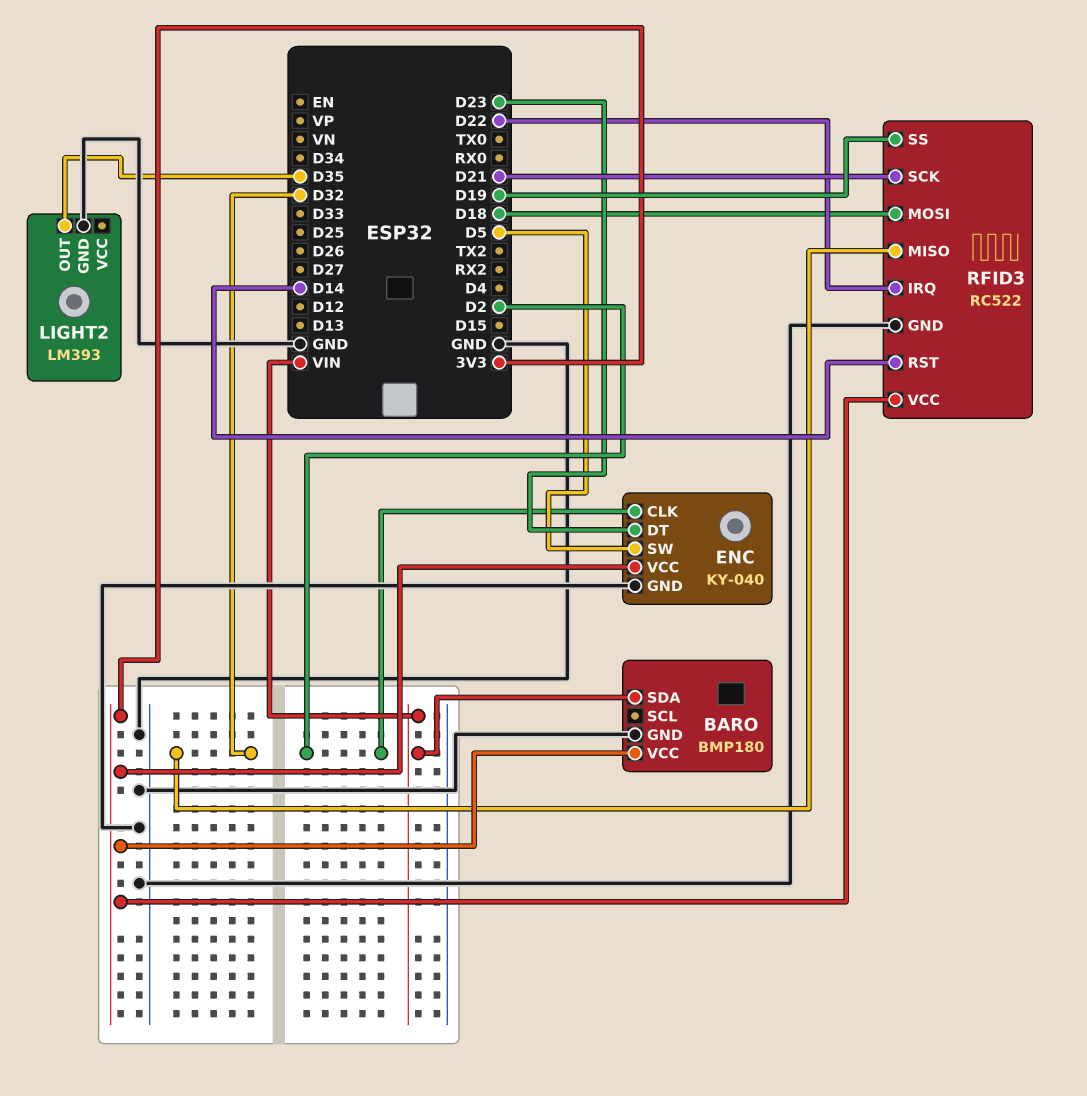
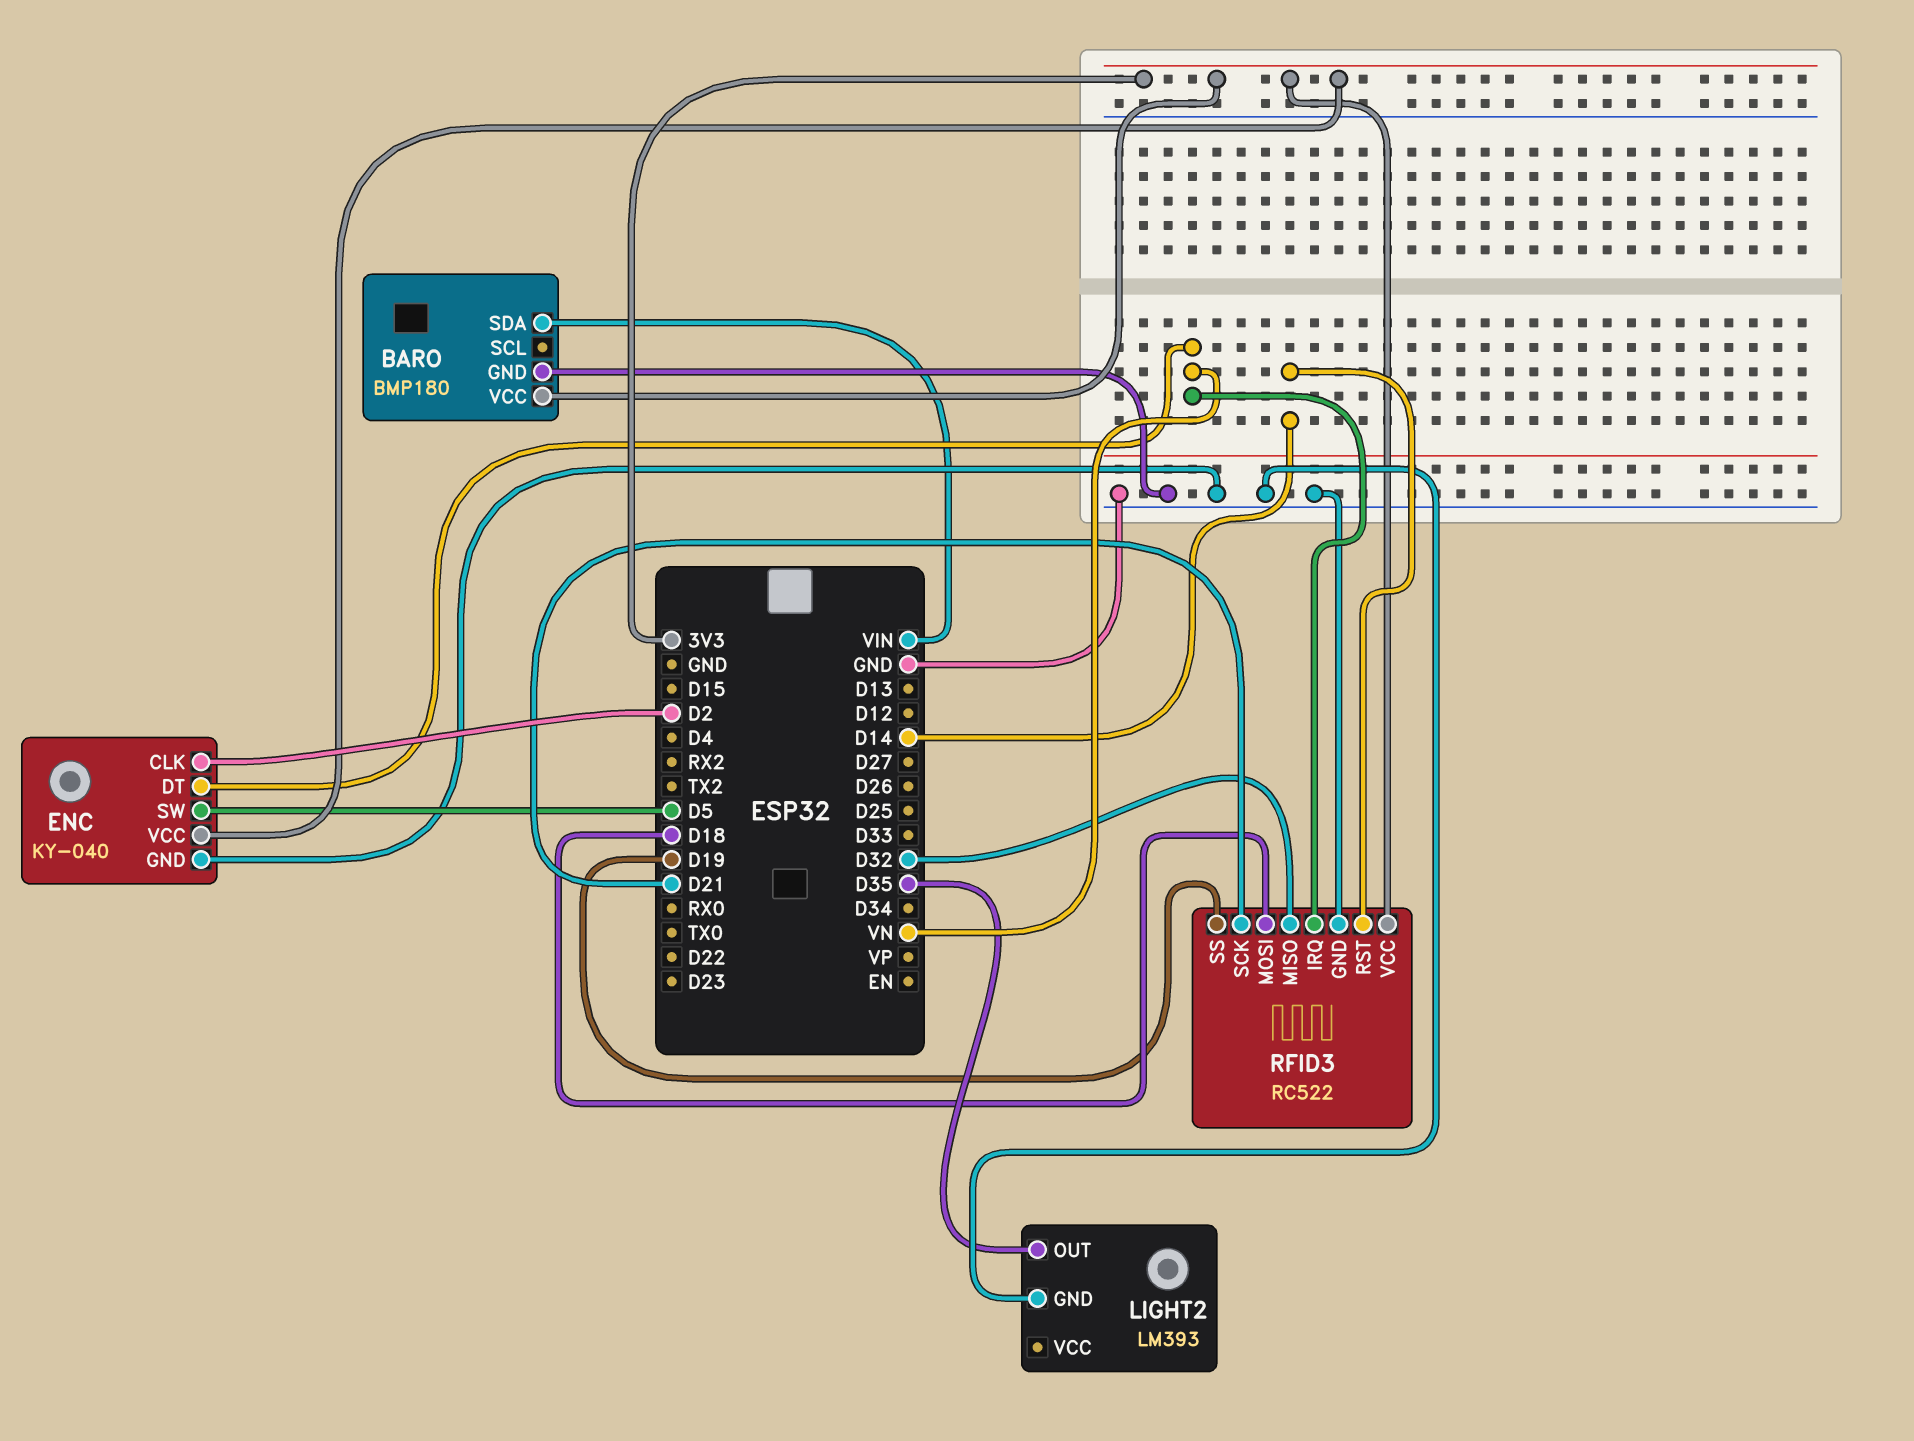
ENC pin DT: D23 -> VN
RFID3 pin IRQ: D22 -> VN

